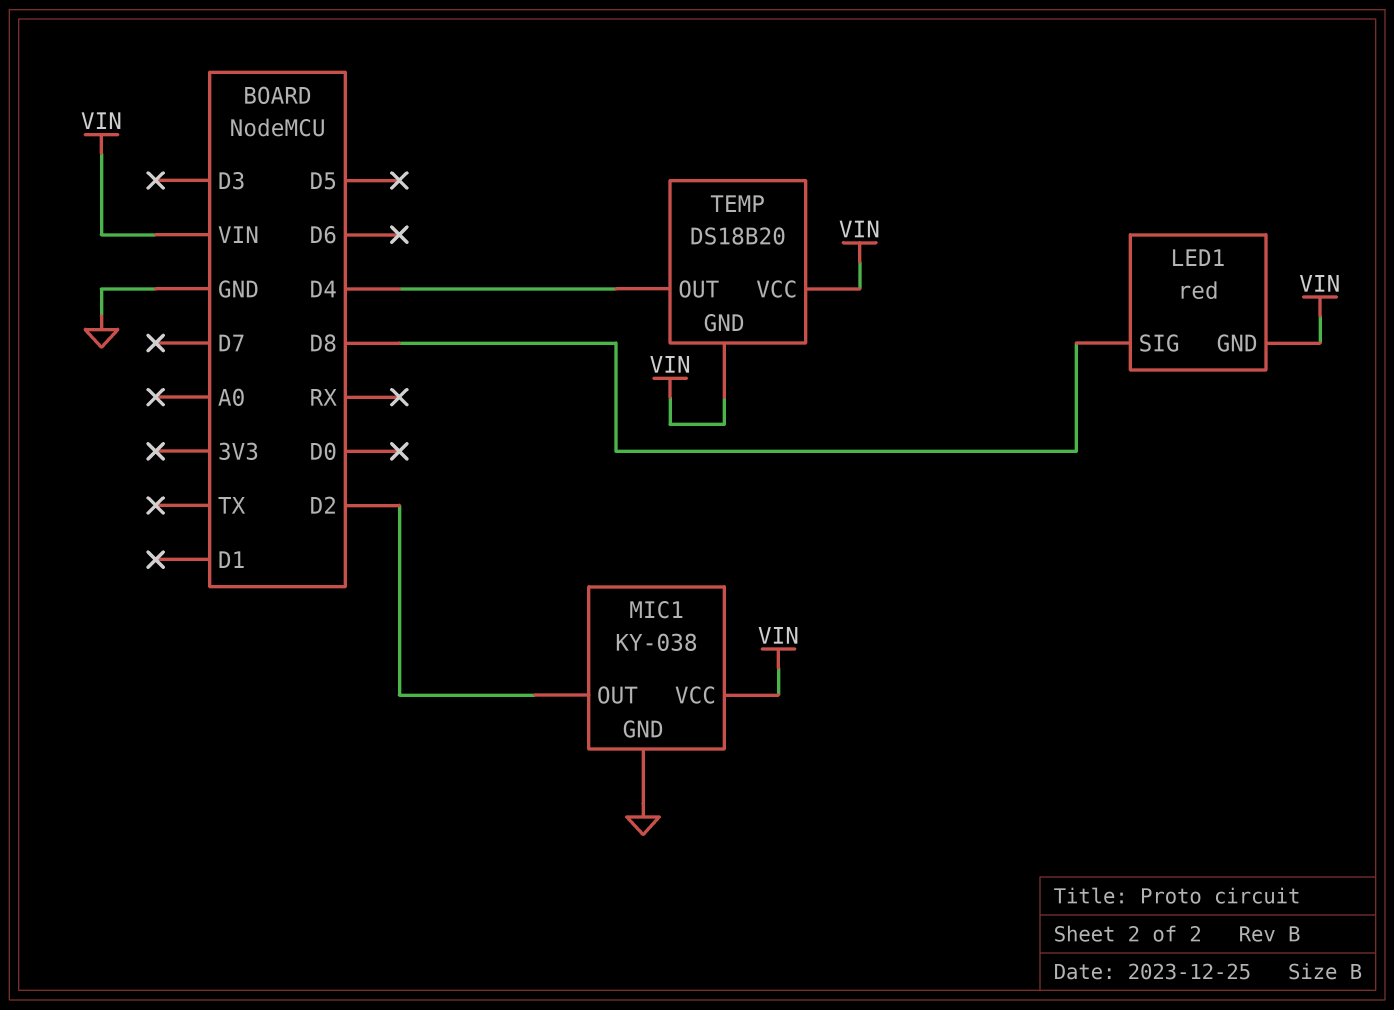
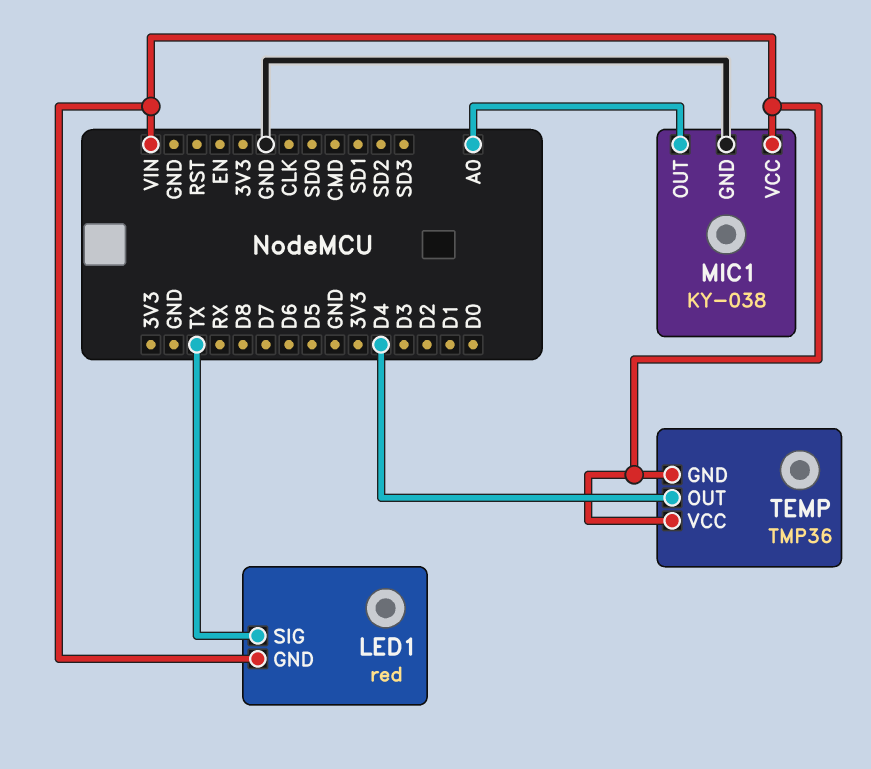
LED1 pin SIG: D8 -> TX
MIC1 pin OUT: D2 -> A0
TEMP: DS18B20 -> TMP36

